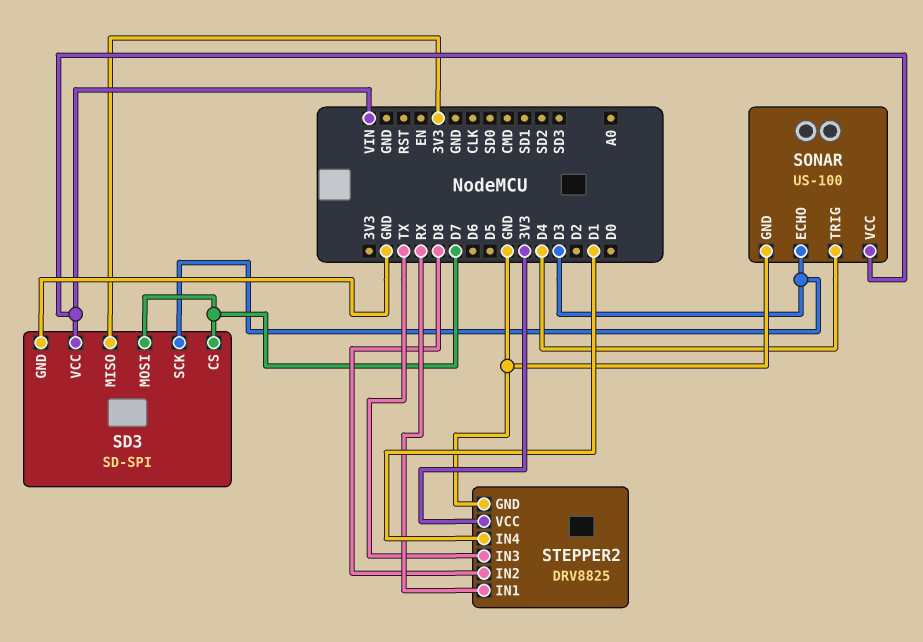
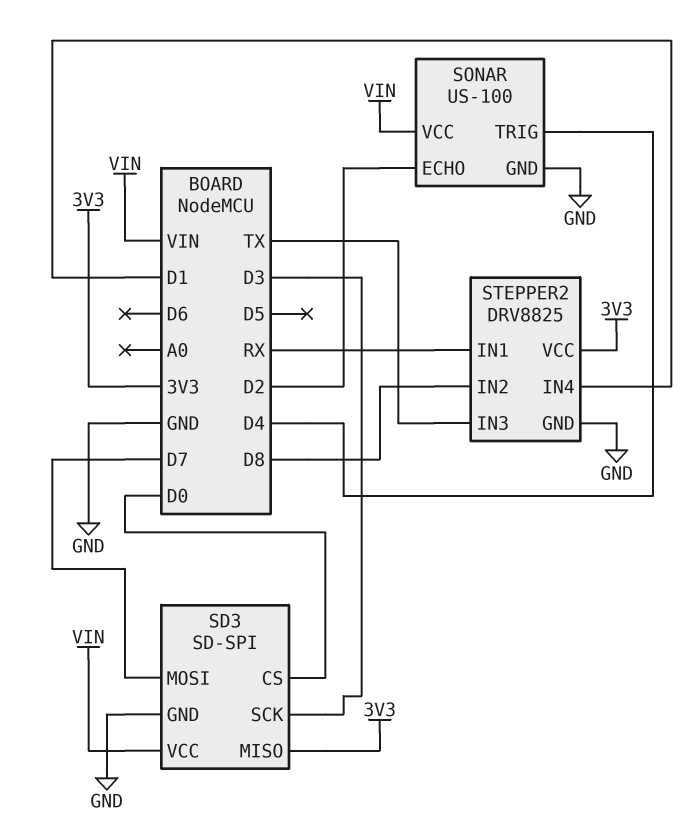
SD3 pin CS: D7 -> D0
SONAR pin ECHO: D3 -> D2

